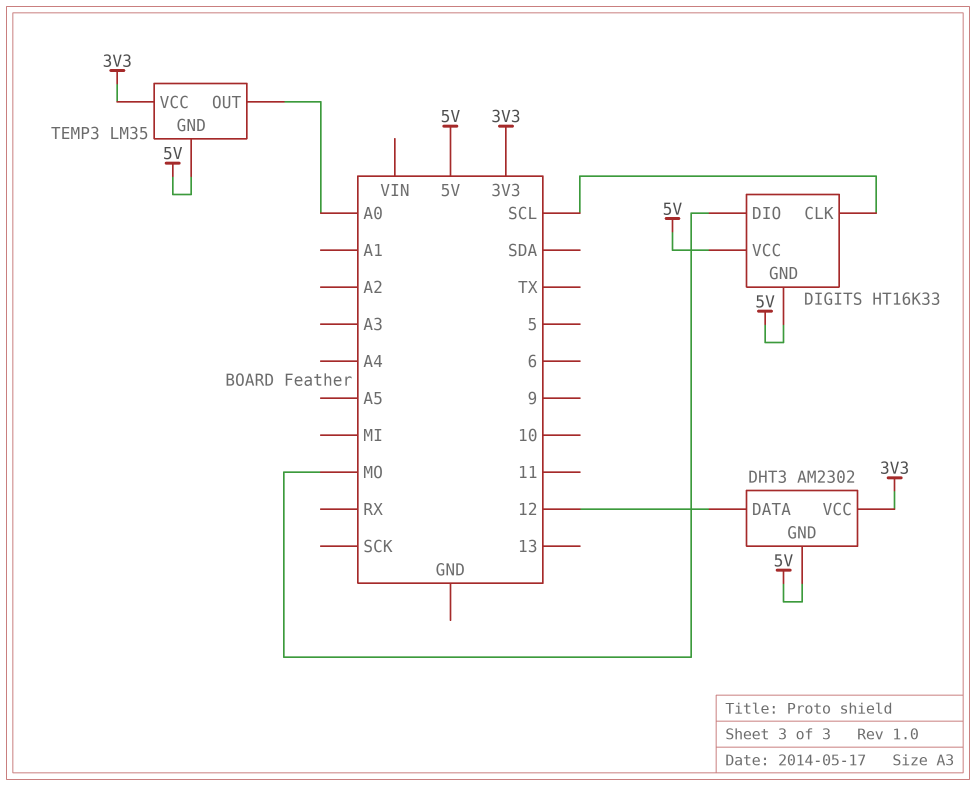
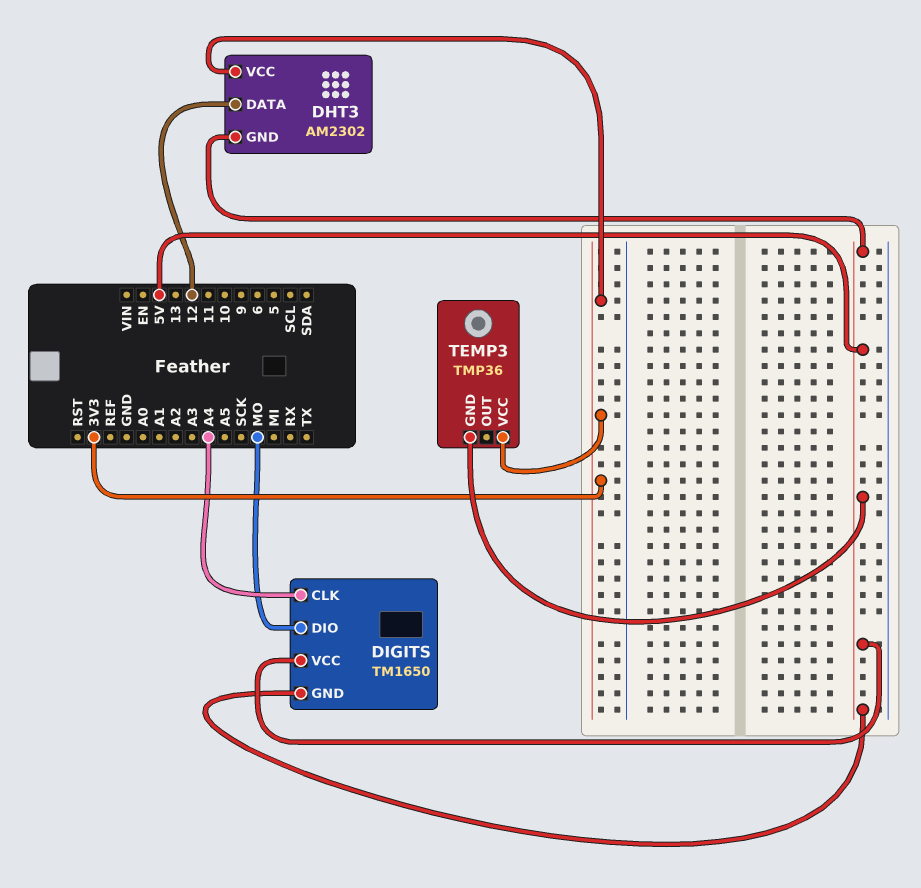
DIGITS: HT16K33 -> TM1650
DIGITS pin CLK: SCL -> A4
TEMP3: LM35 -> TMP36
TEMP3 pin OUT: A0 -> none

